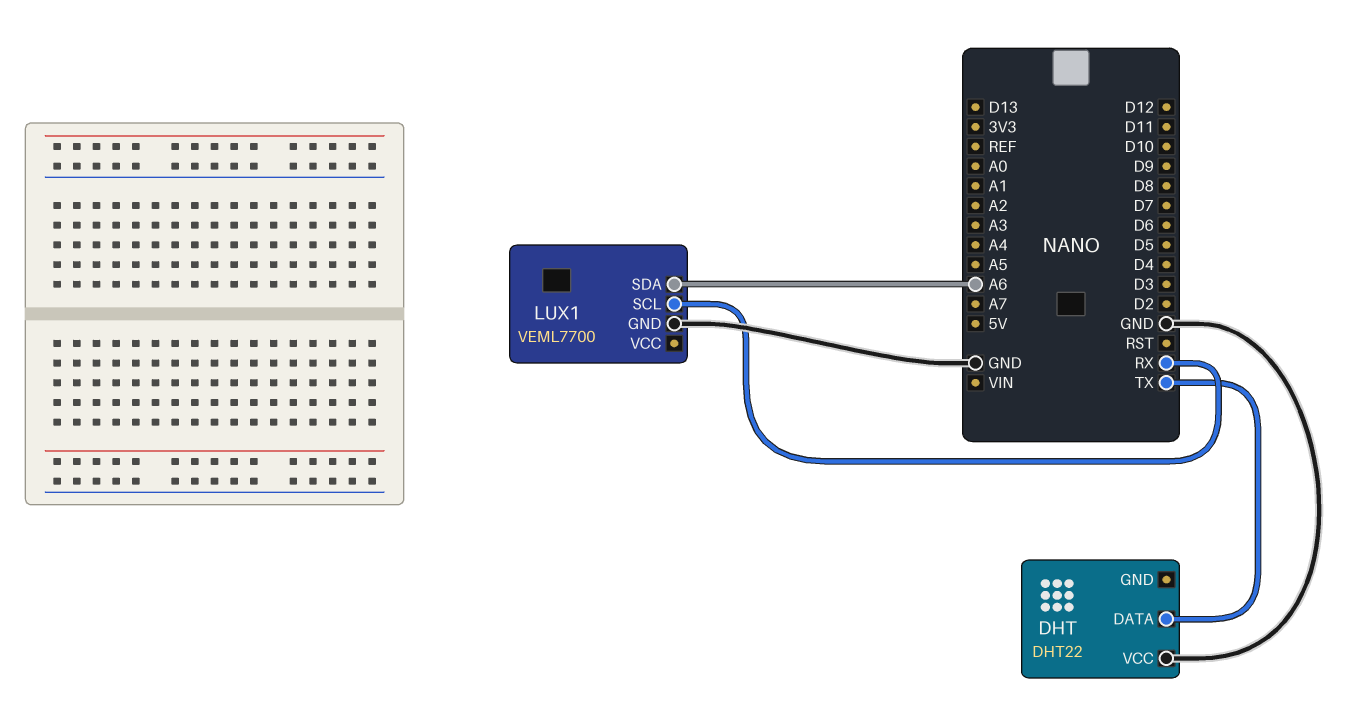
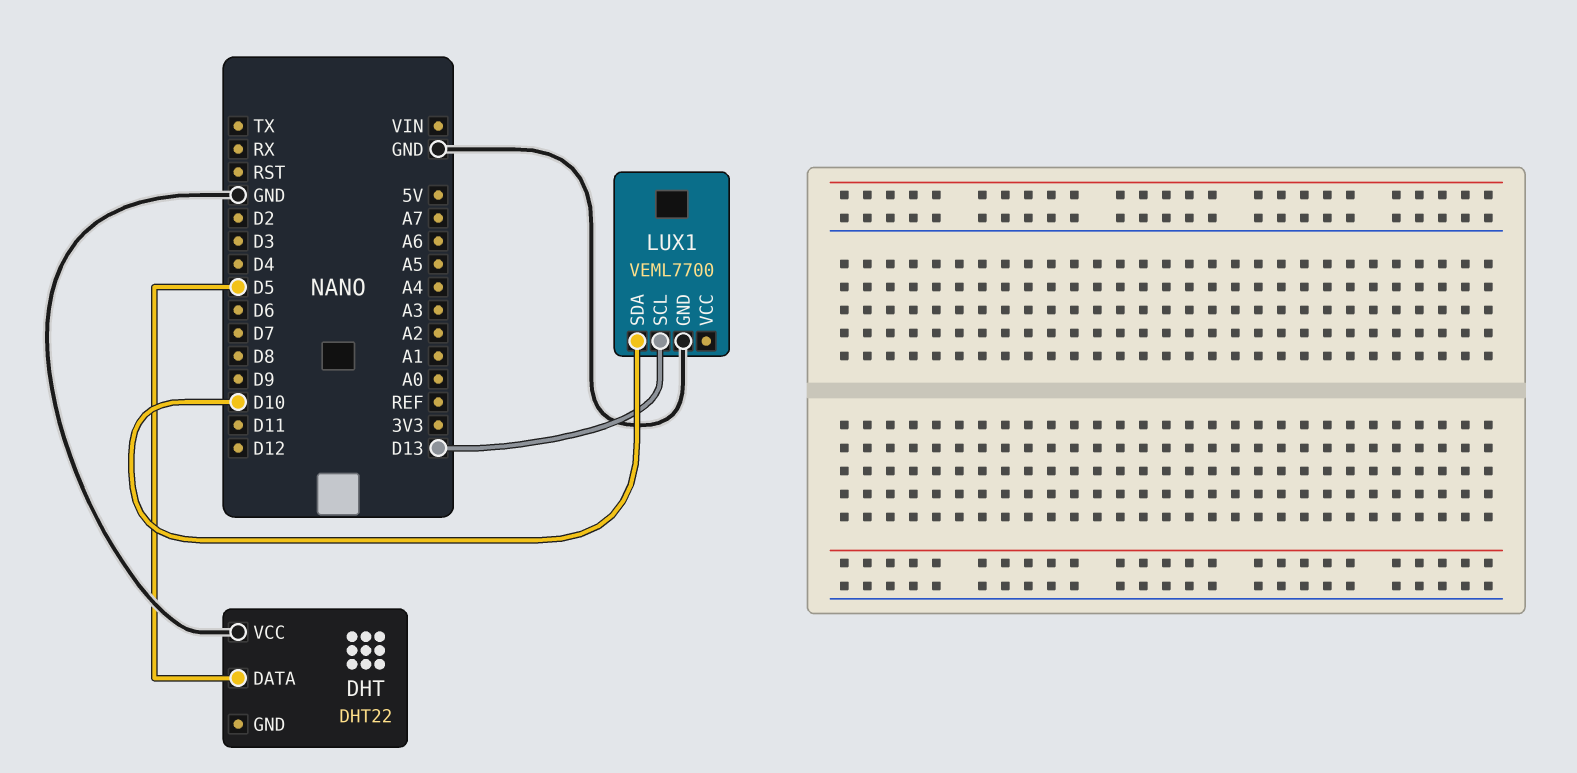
DHT pin DATA: TX -> D5
LUX1 pin SCL: RX -> D13
LUX1 pin SDA: A6 -> D10

